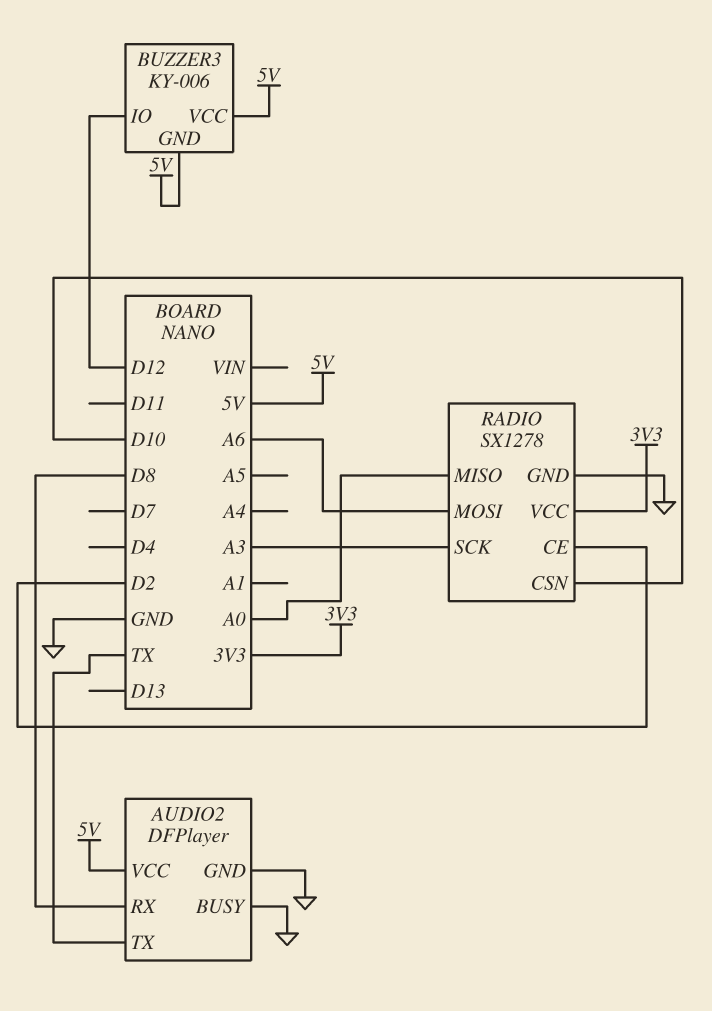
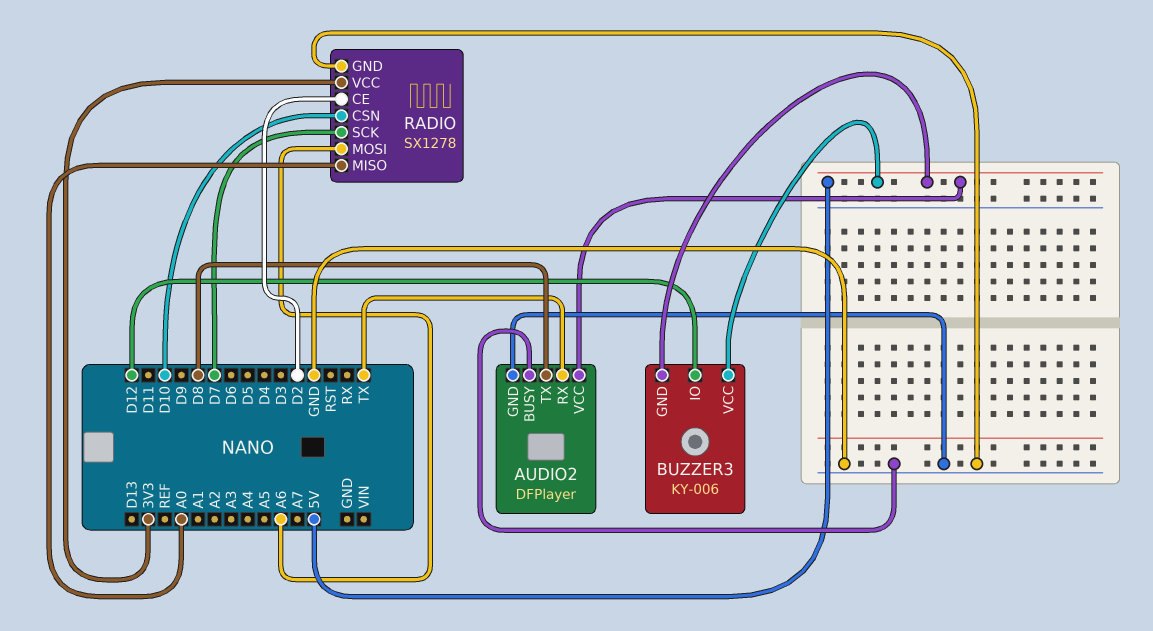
AUDIO2 pin RX: D8 -> TX
AUDIO2 pin TX: TX -> D8
RADIO pin SCK: A3 -> D7

